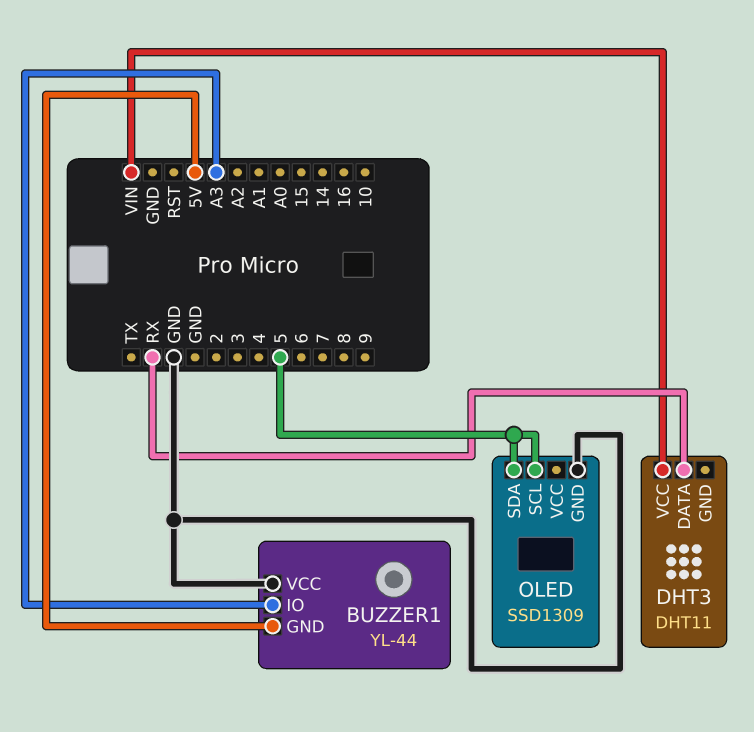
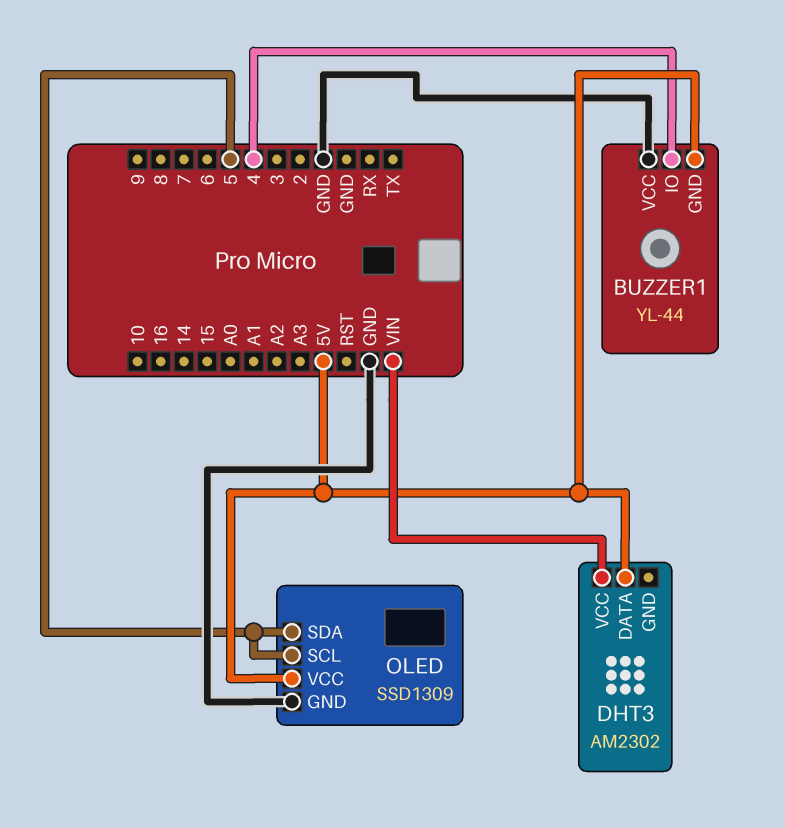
BUZZER1 pin IO: A3 -> 4
DHT3: DHT11 -> AM2302
DHT3 pin DATA: RX -> 5V
OLED pin VCC: none -> 5V

